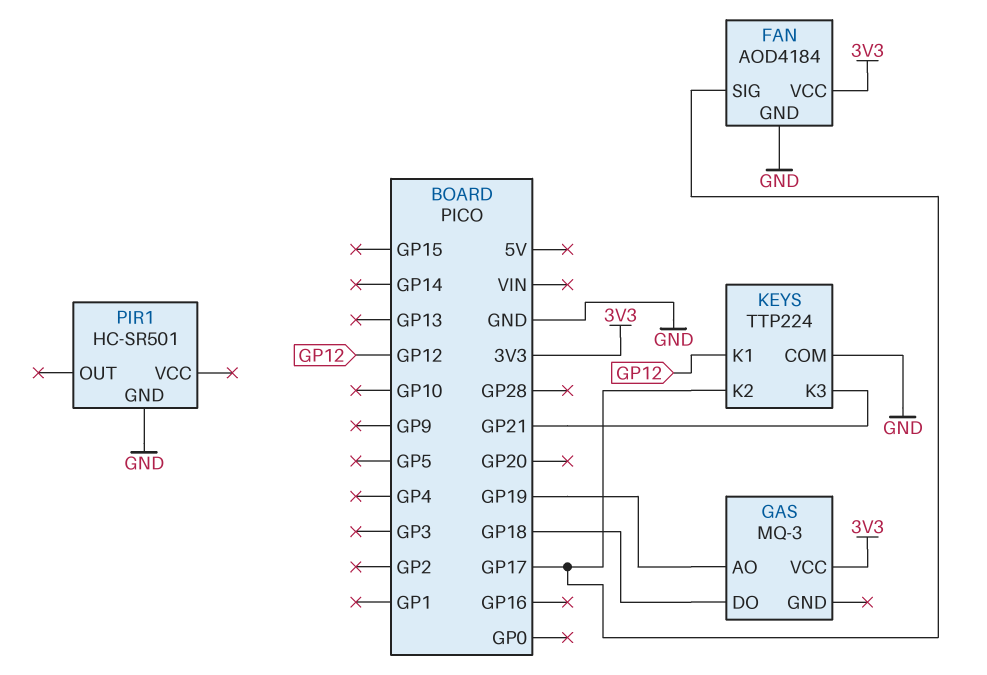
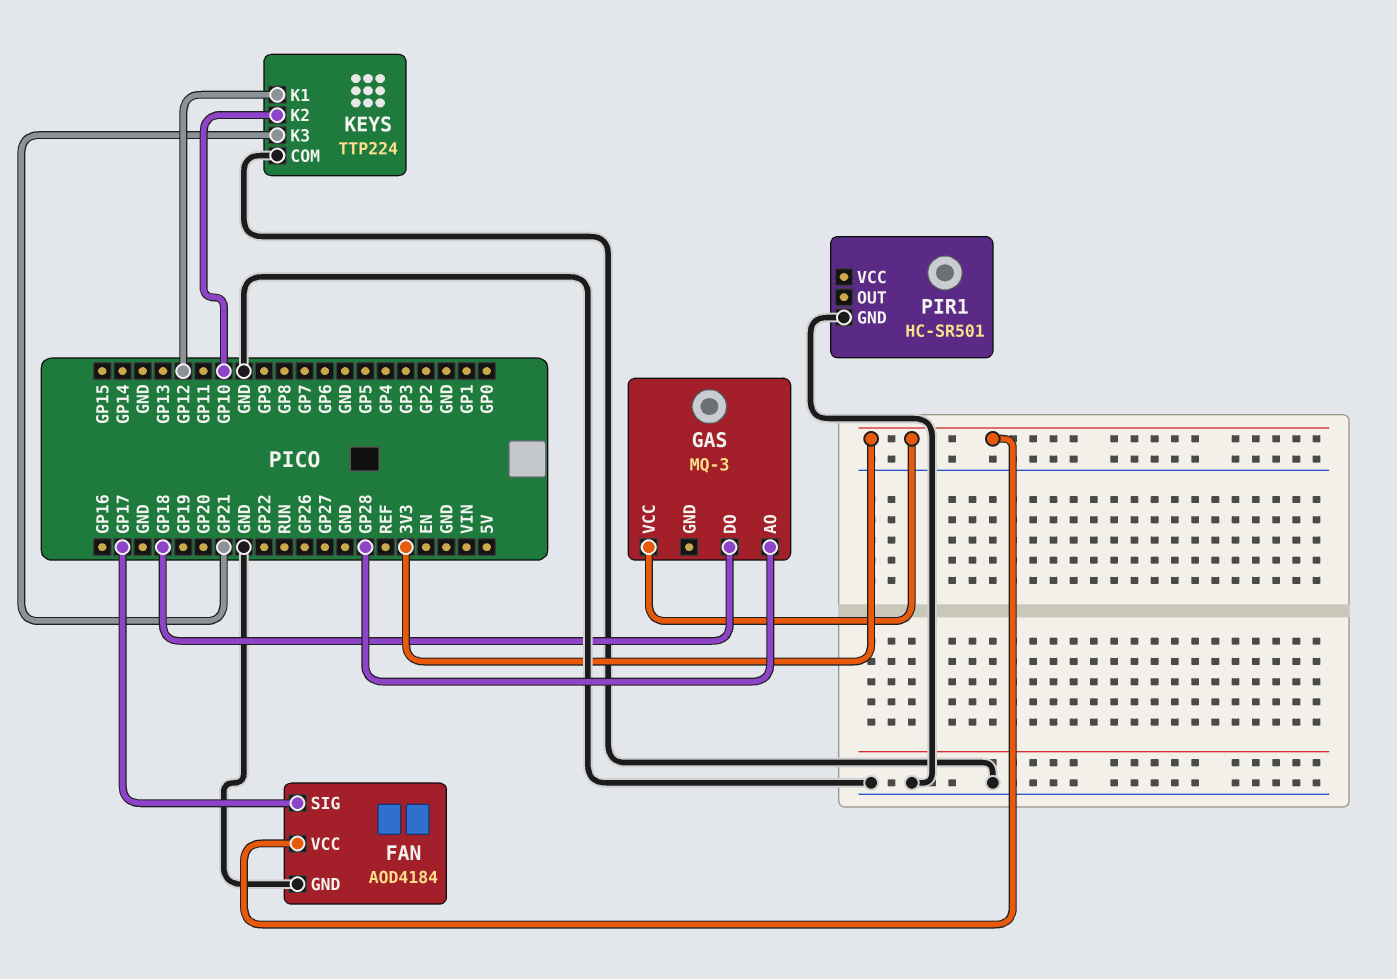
GAS pin AO: GP19 -> GP28
KEYS pin K2: GP17 -> GP10

